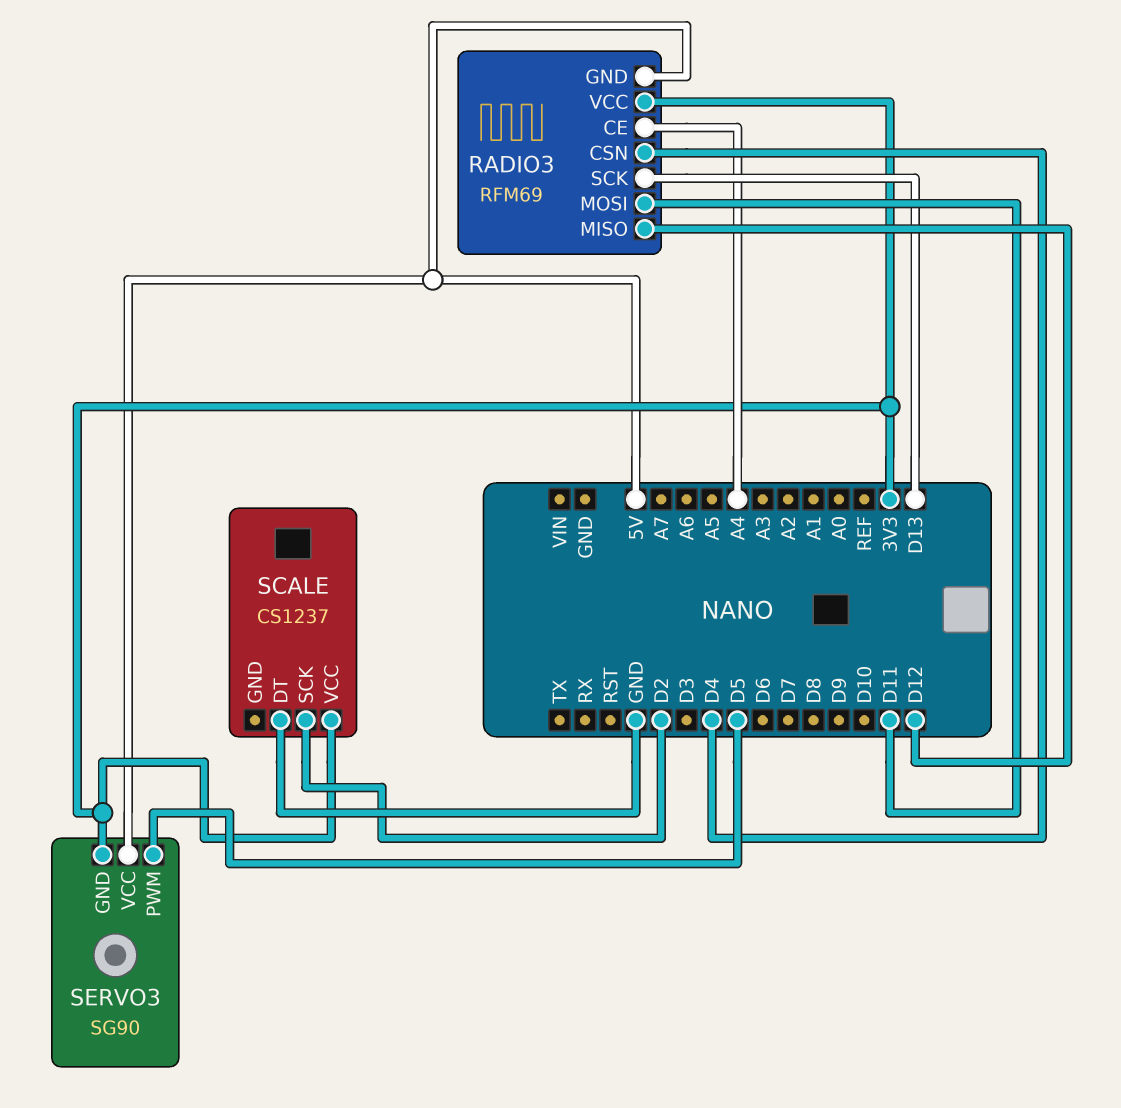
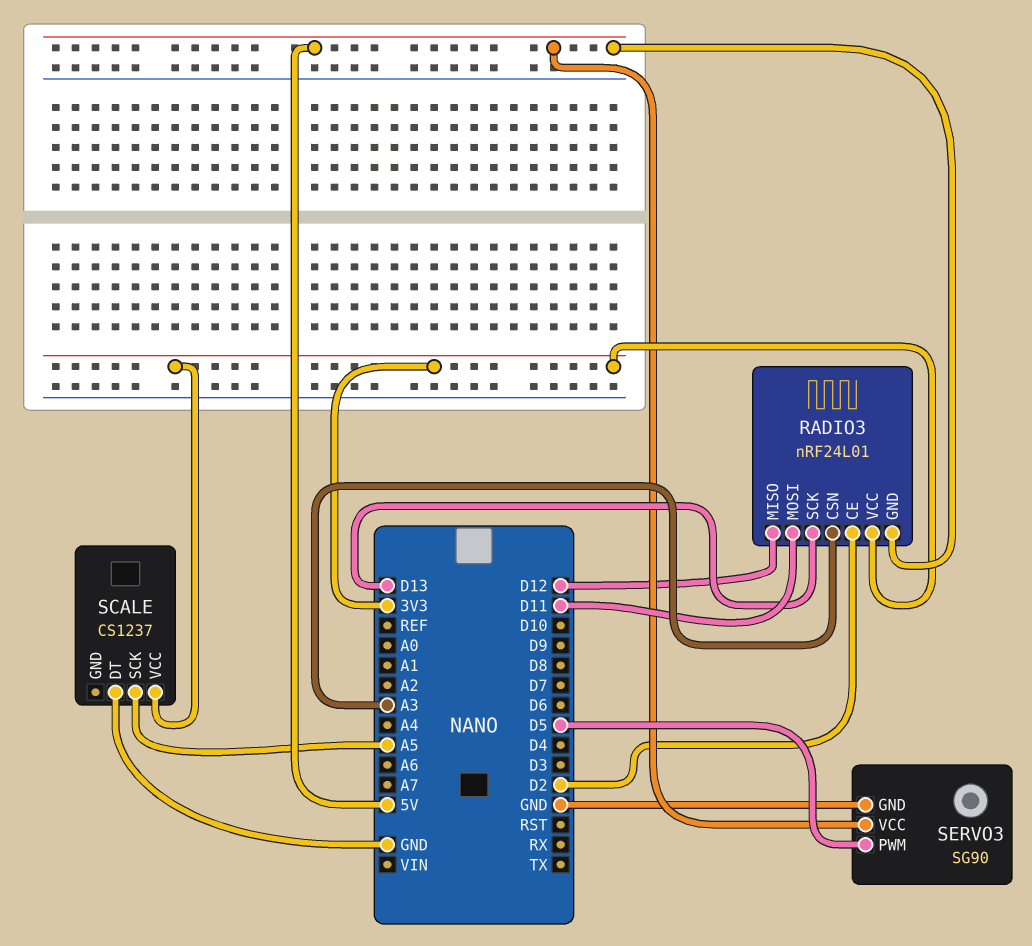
RADIO3: RFM69 -> nRF24L01
RADIO3 pin CE: A4 -> D2
RADIO3 pin CSN: D4 -> A3
SCALE pin SCK: D2 -> A5
SERVO3 pin GND: 3V3 -> GND

